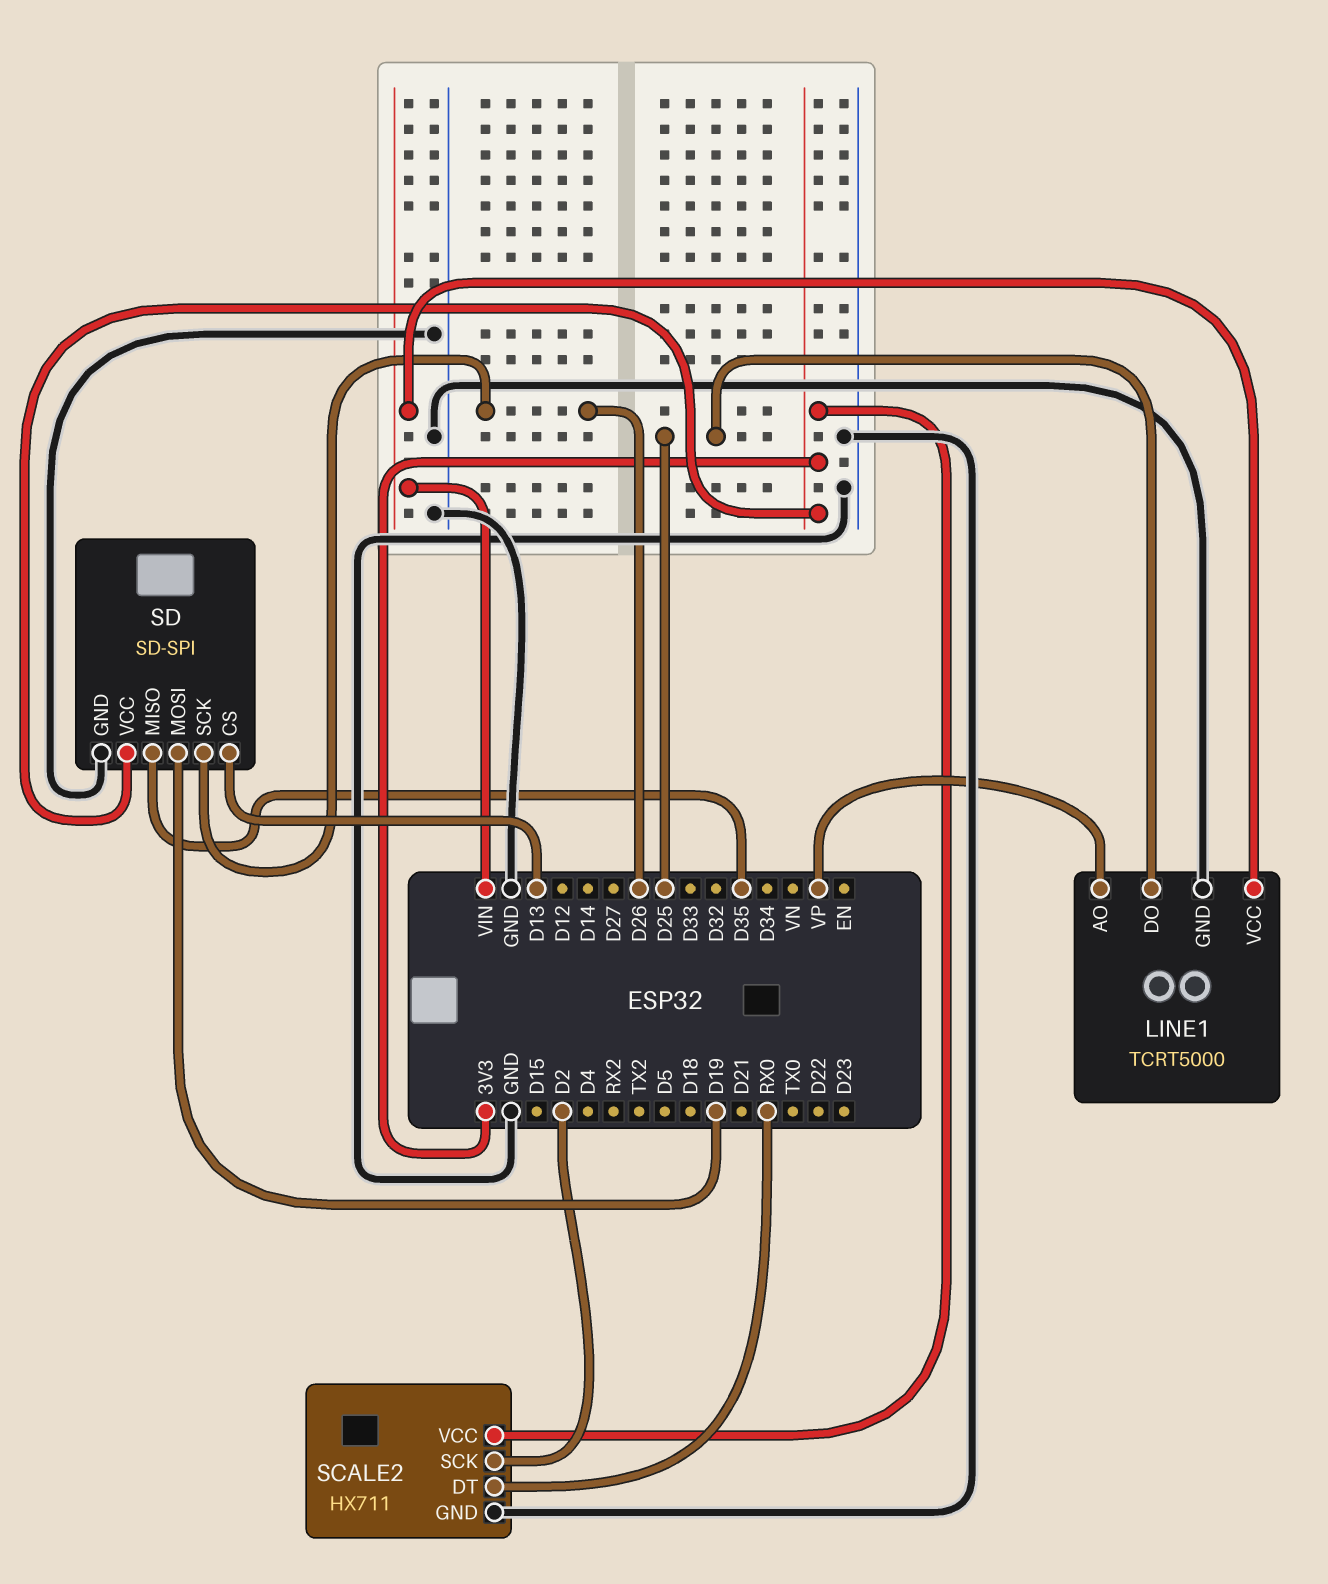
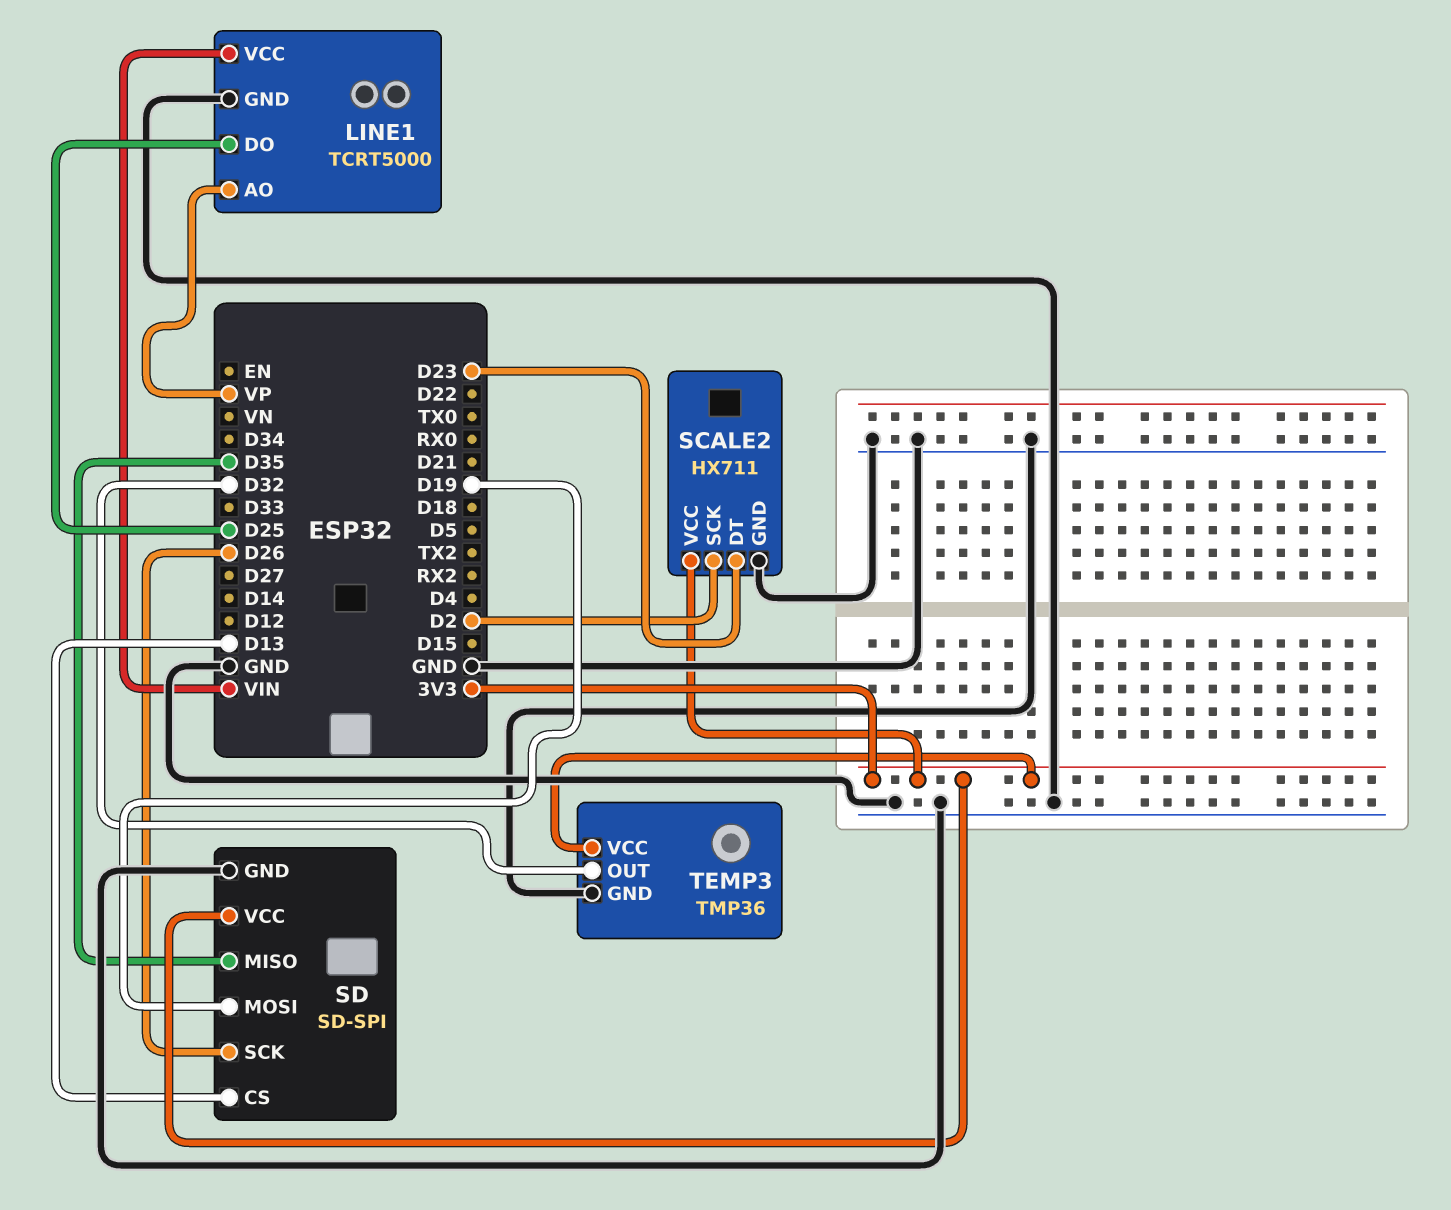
SCALE2 pin DT: RX0 -> D23
TEMP3: none -> TMP36
TEMP3 pin GND: none -> GND
TEMP3 pin OUT: none -> D32
TEMP3 pin VCC: none -> 3V3

